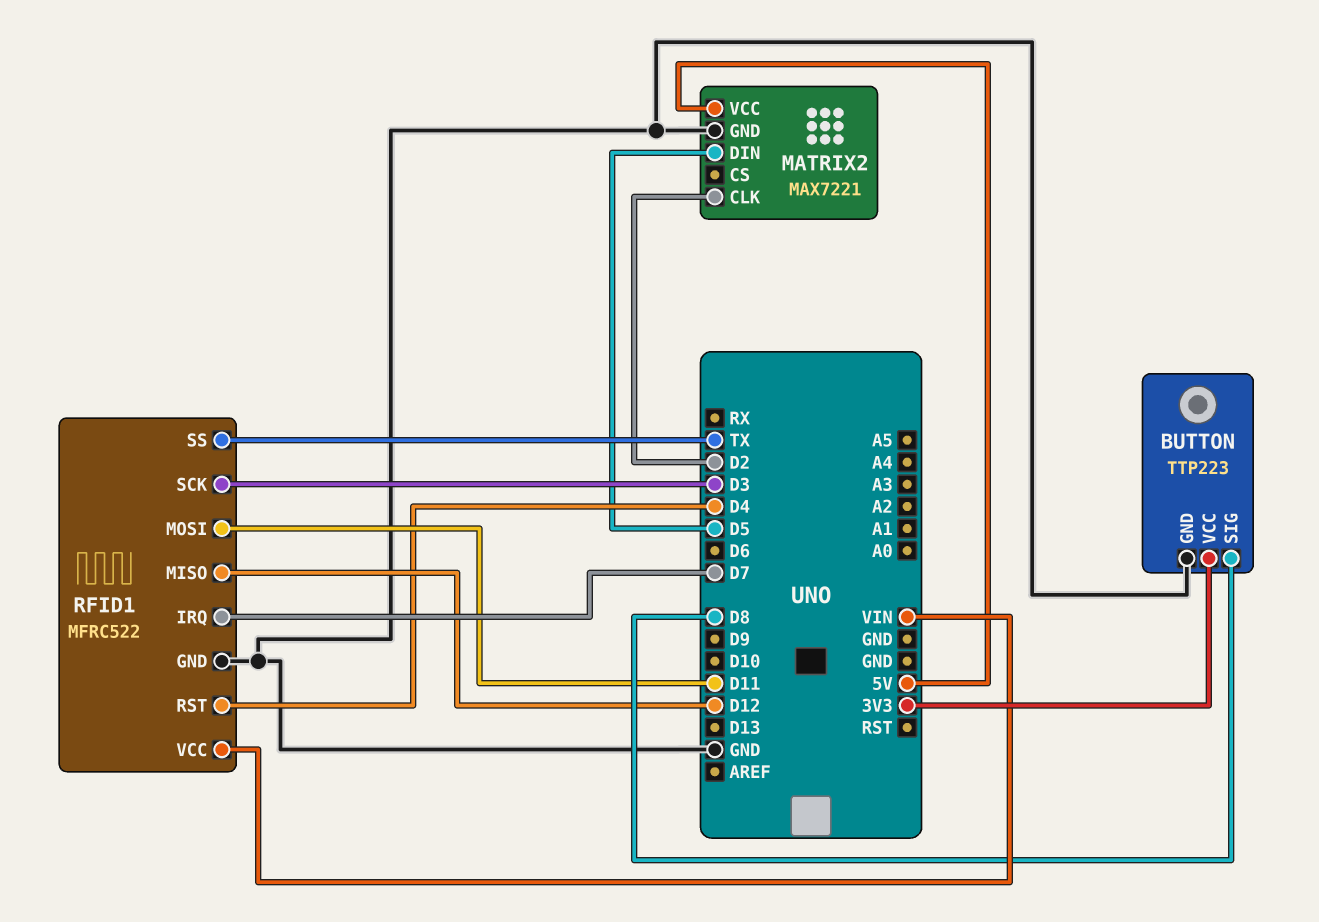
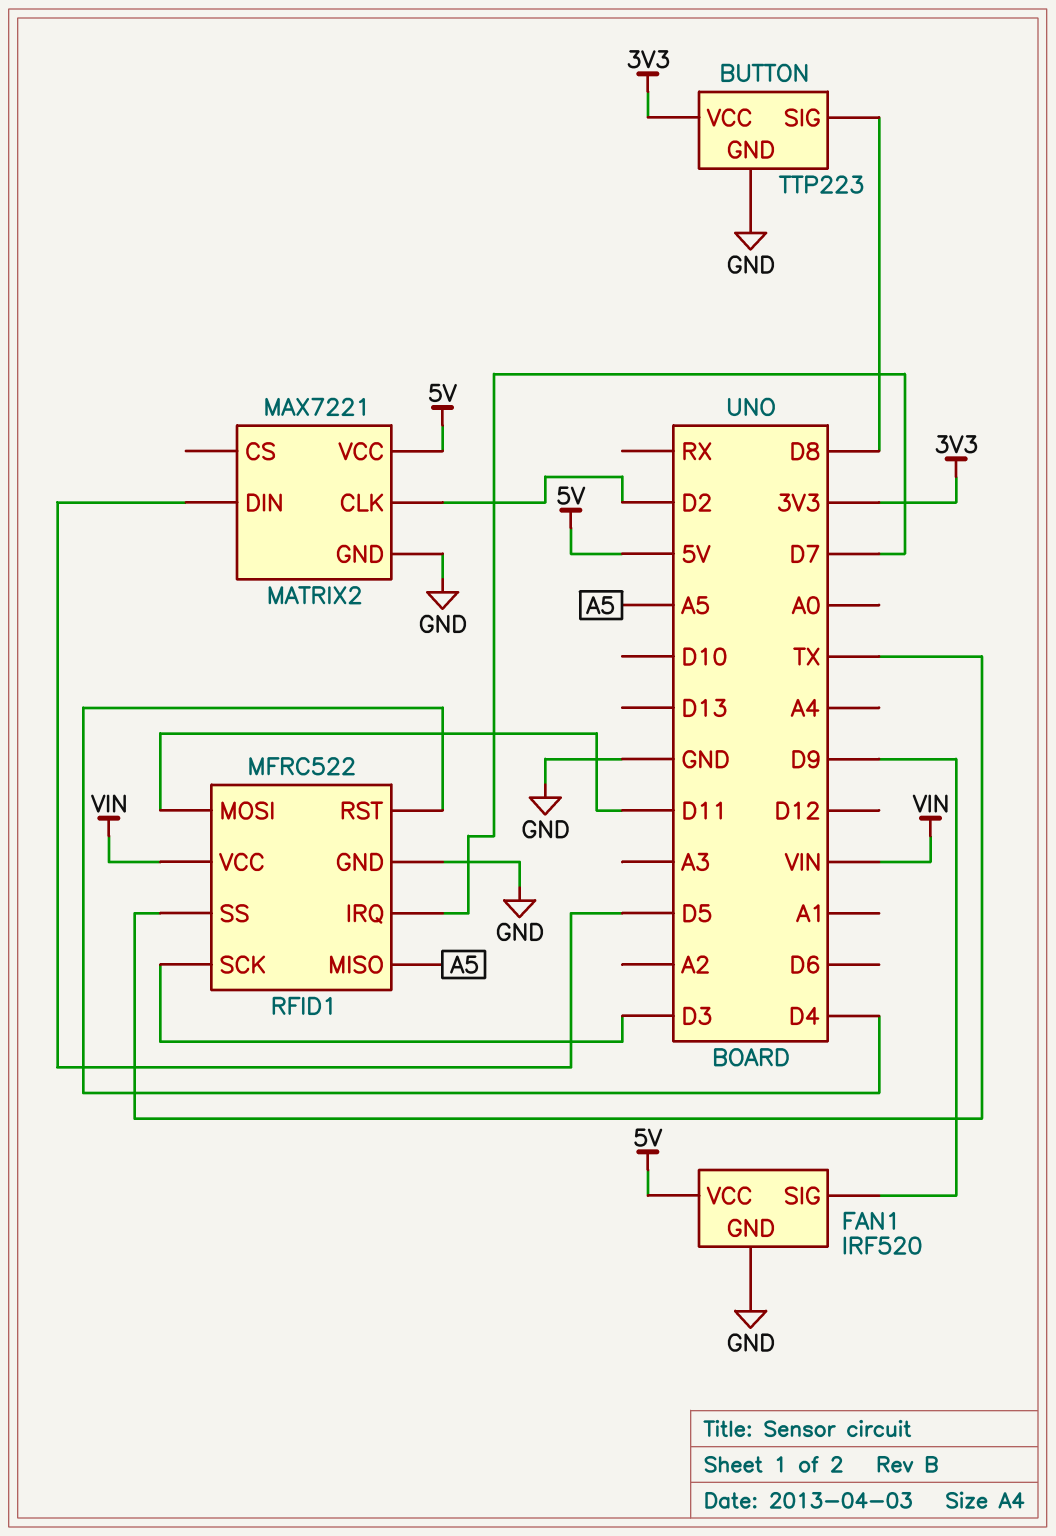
FAN1: none -> IRF520
FAN1 pin GND: none -> GND
FAN1 pin SIG: none -> D9
FAN1 pin VCC: none -> 5V
RFID1 pin MISO: D12 -> A5

